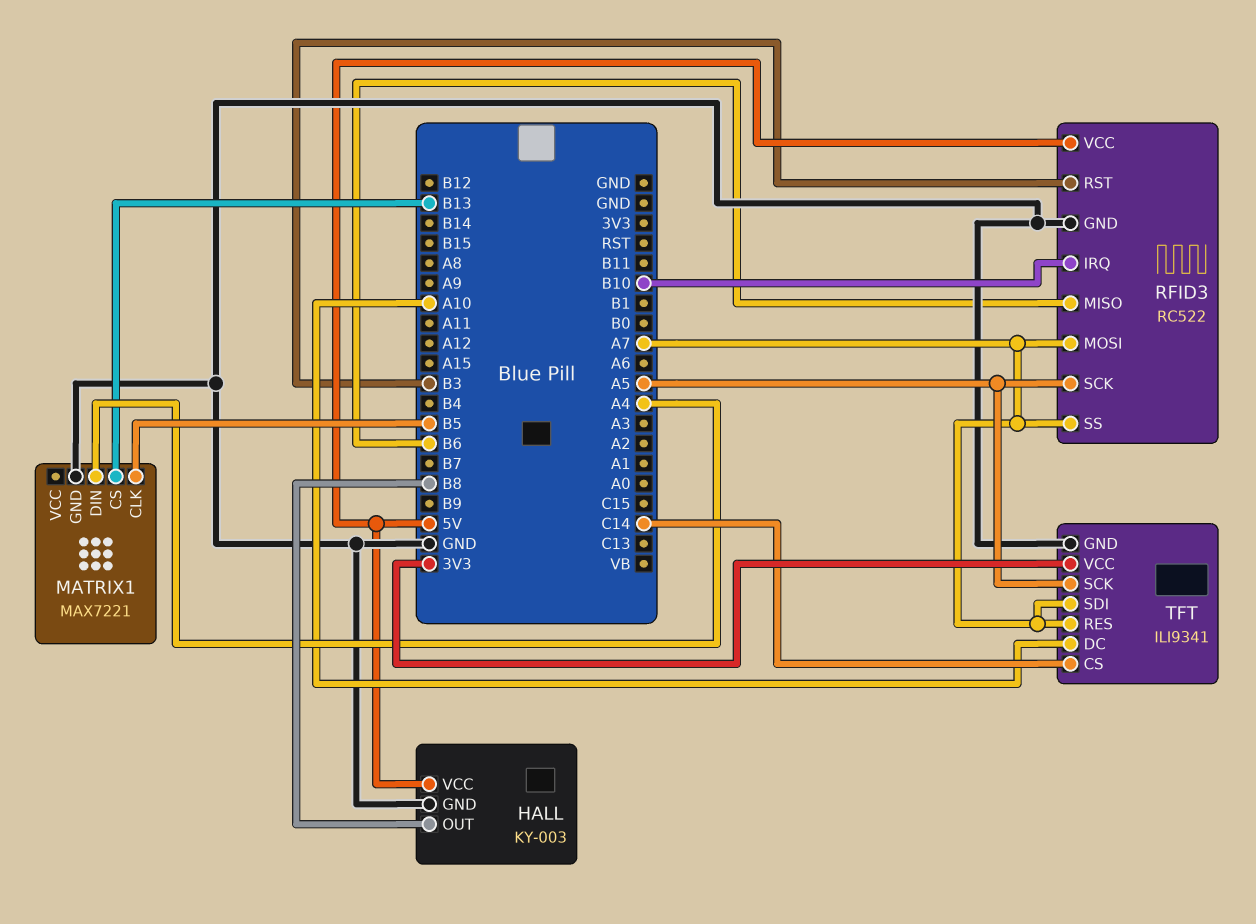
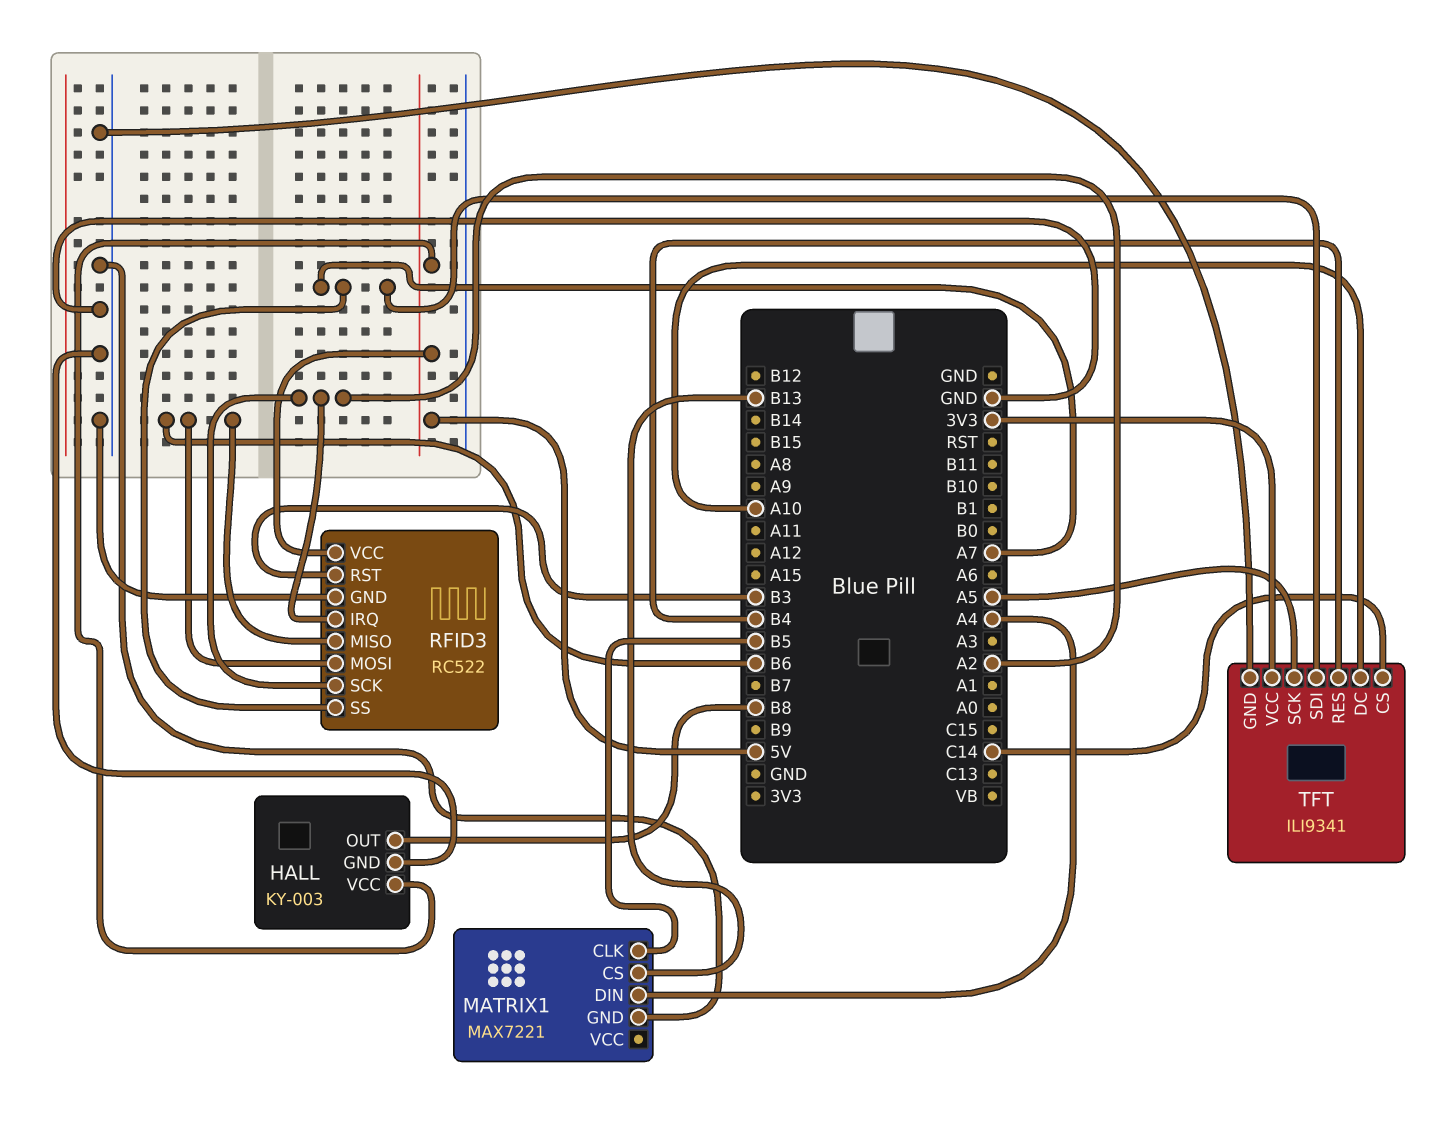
RFID3 pin IRQ: B10 -> A2
RFID3 pin MOSI: A7 -> B6
RFID3 pin SCK: A5 -> A2
TFT pin RES: A7 -> B4

